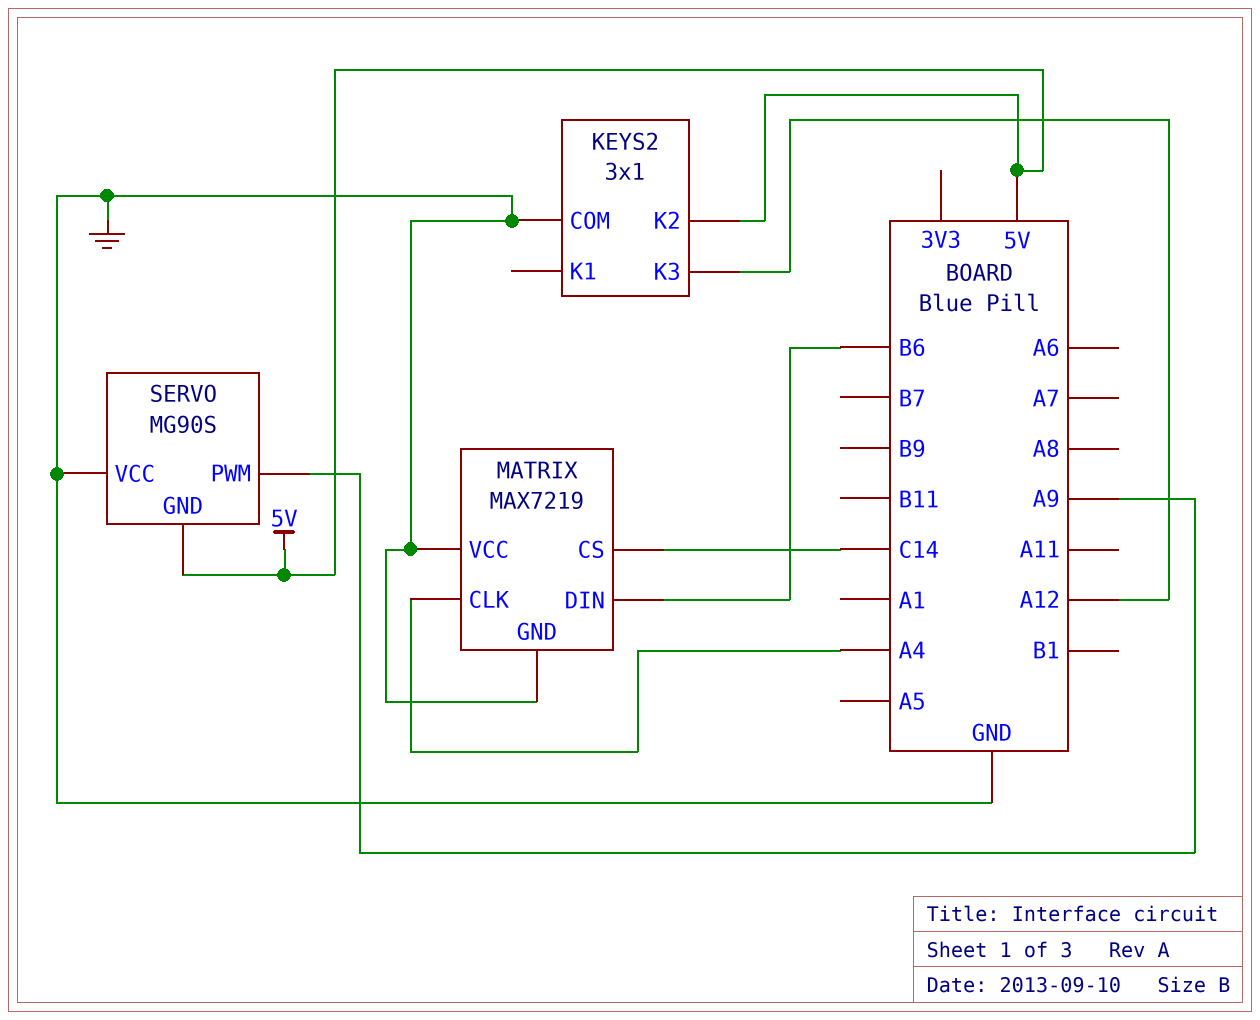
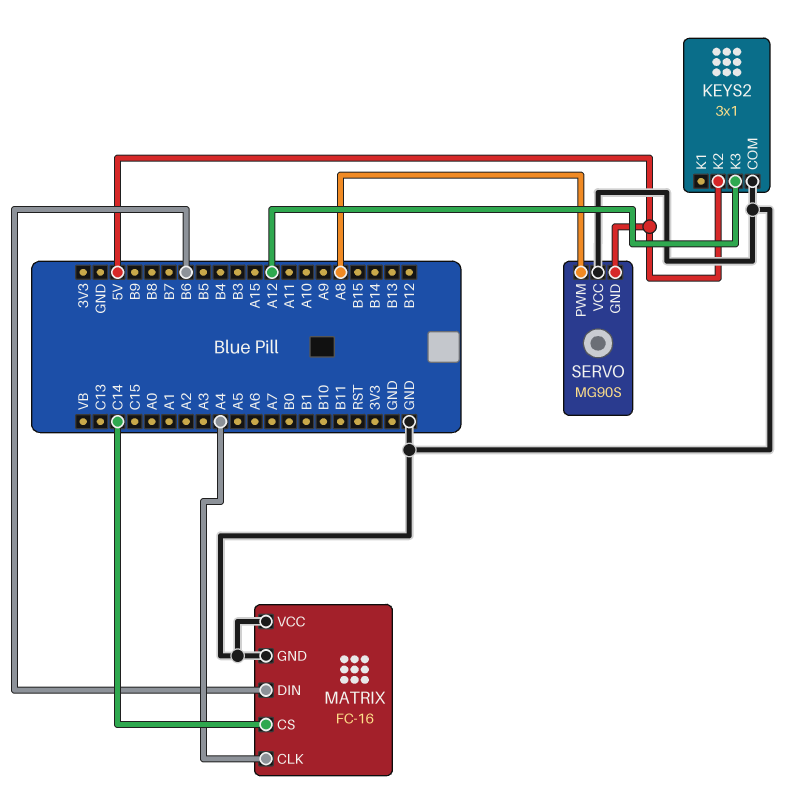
MATRIX: MAX7219 -> FC-16
SERVO pin PWM: A9 -> A8

